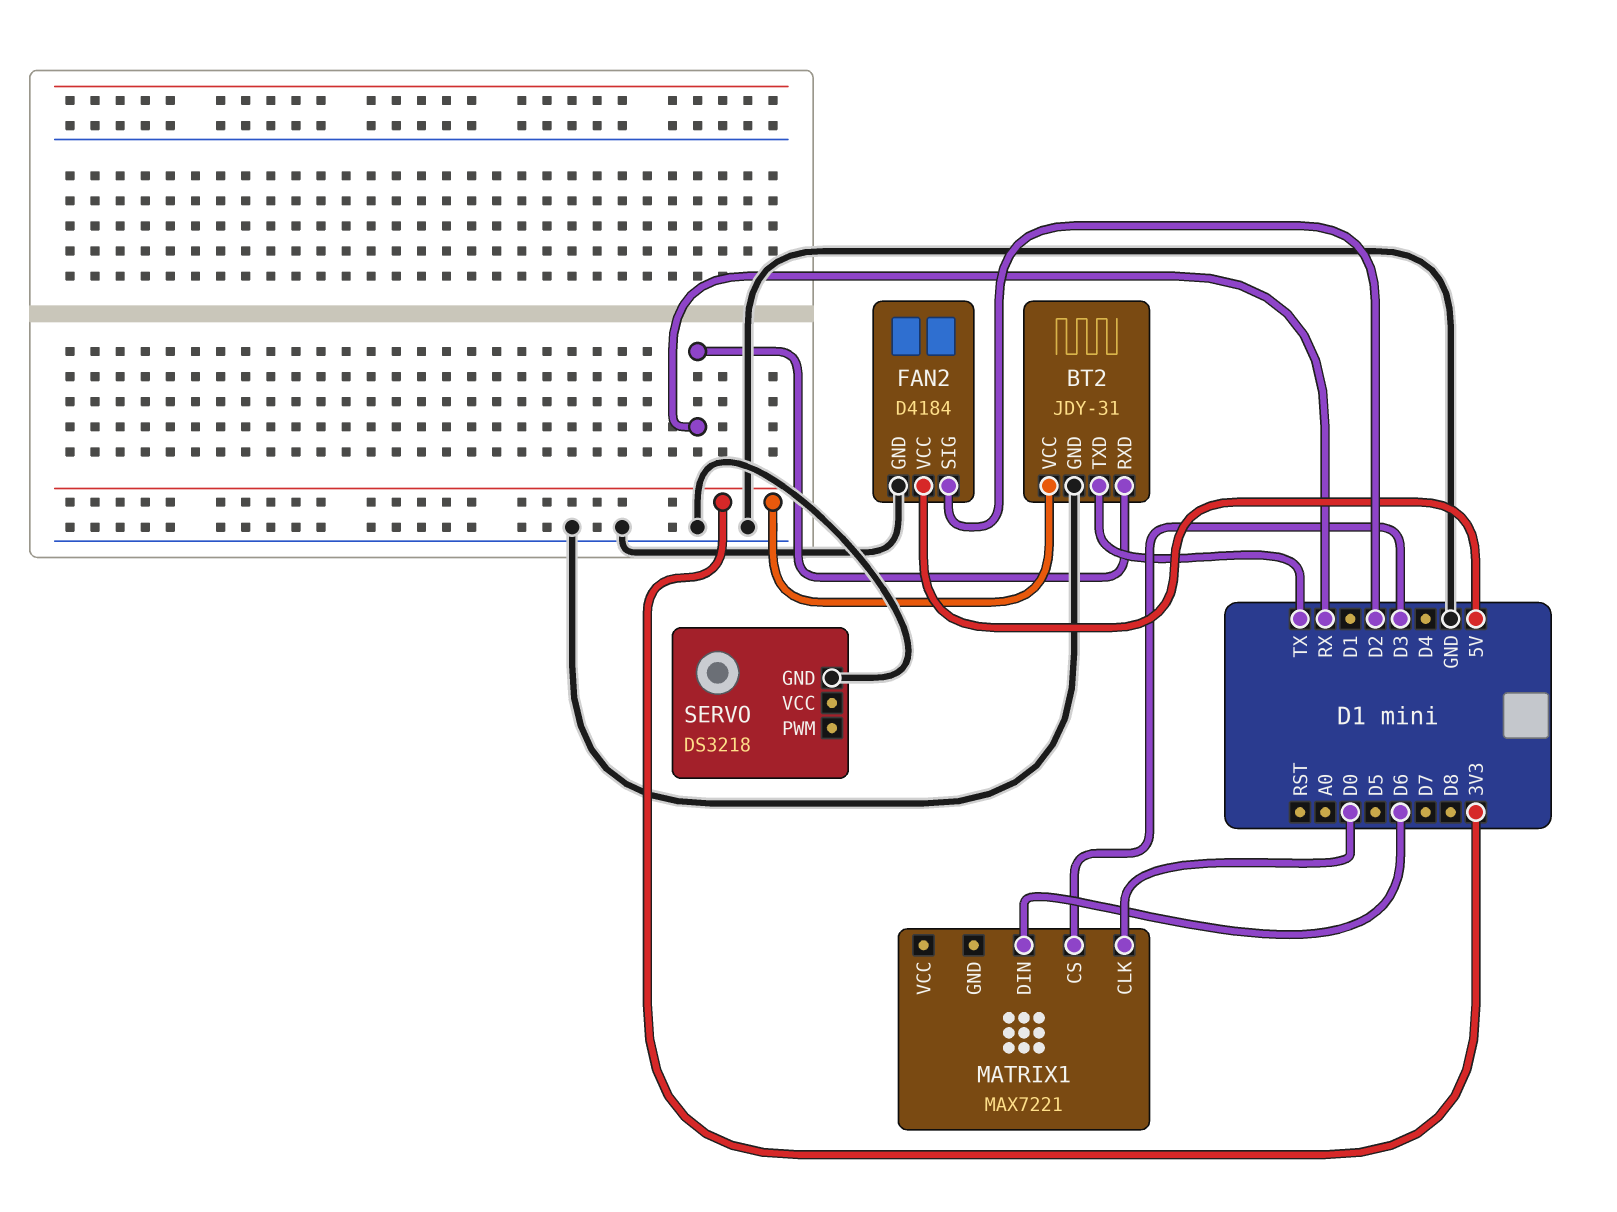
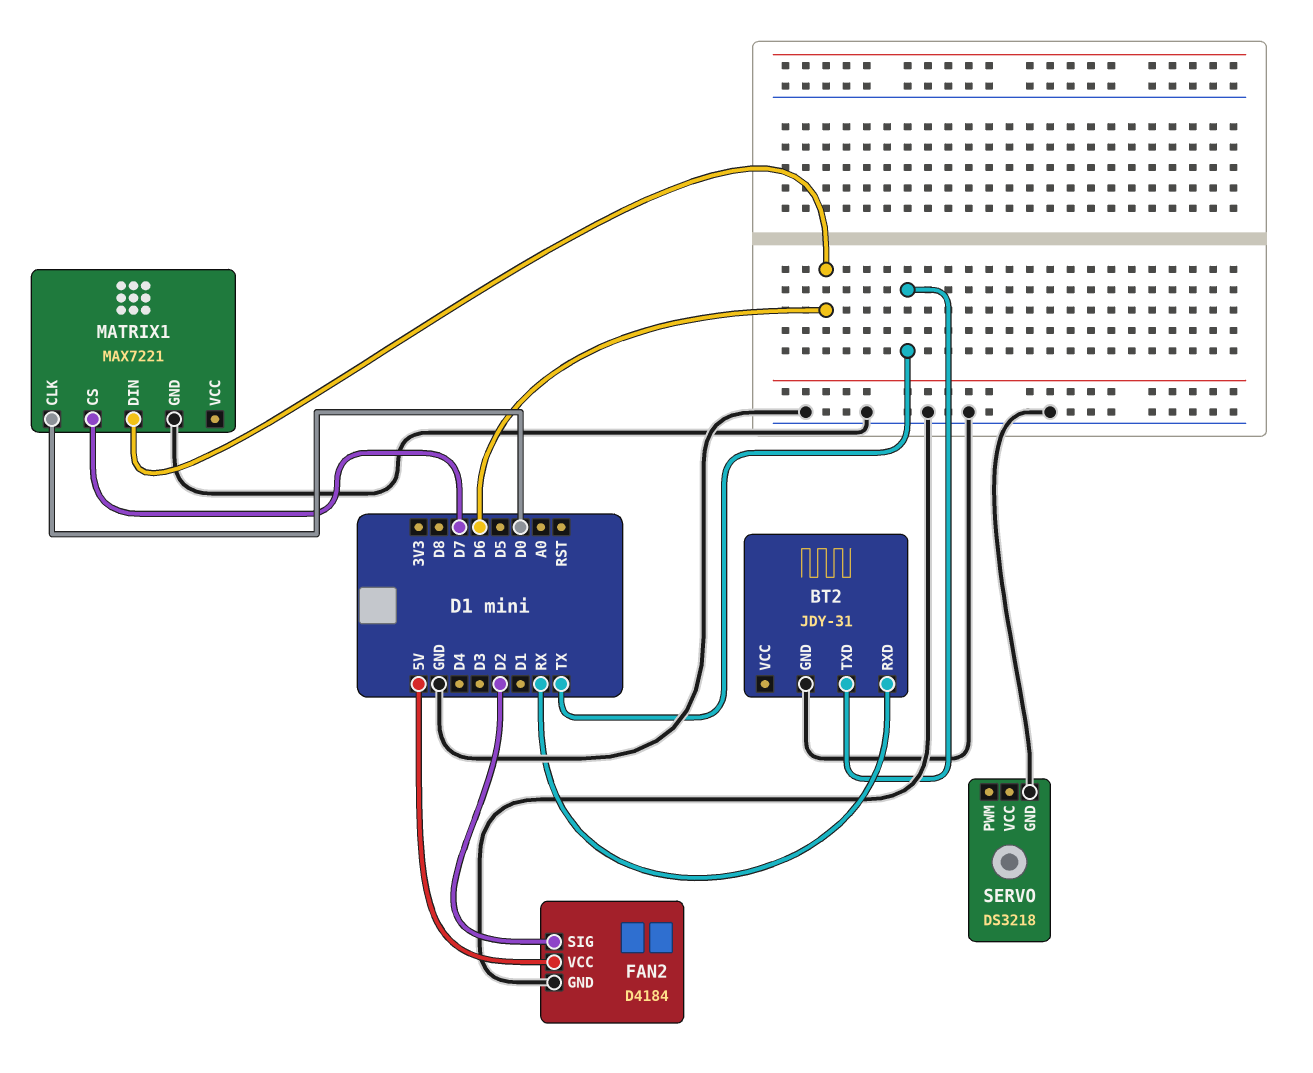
BT2 pin VCC: 3V3 -> none
MATRIX1 pin CS: D3 -> D7
MATRIX1 pin GND: none -> GND

